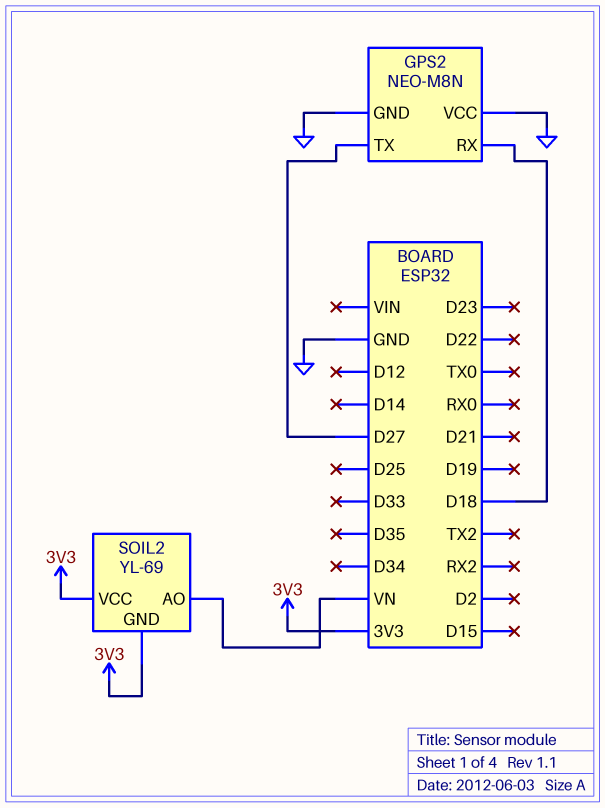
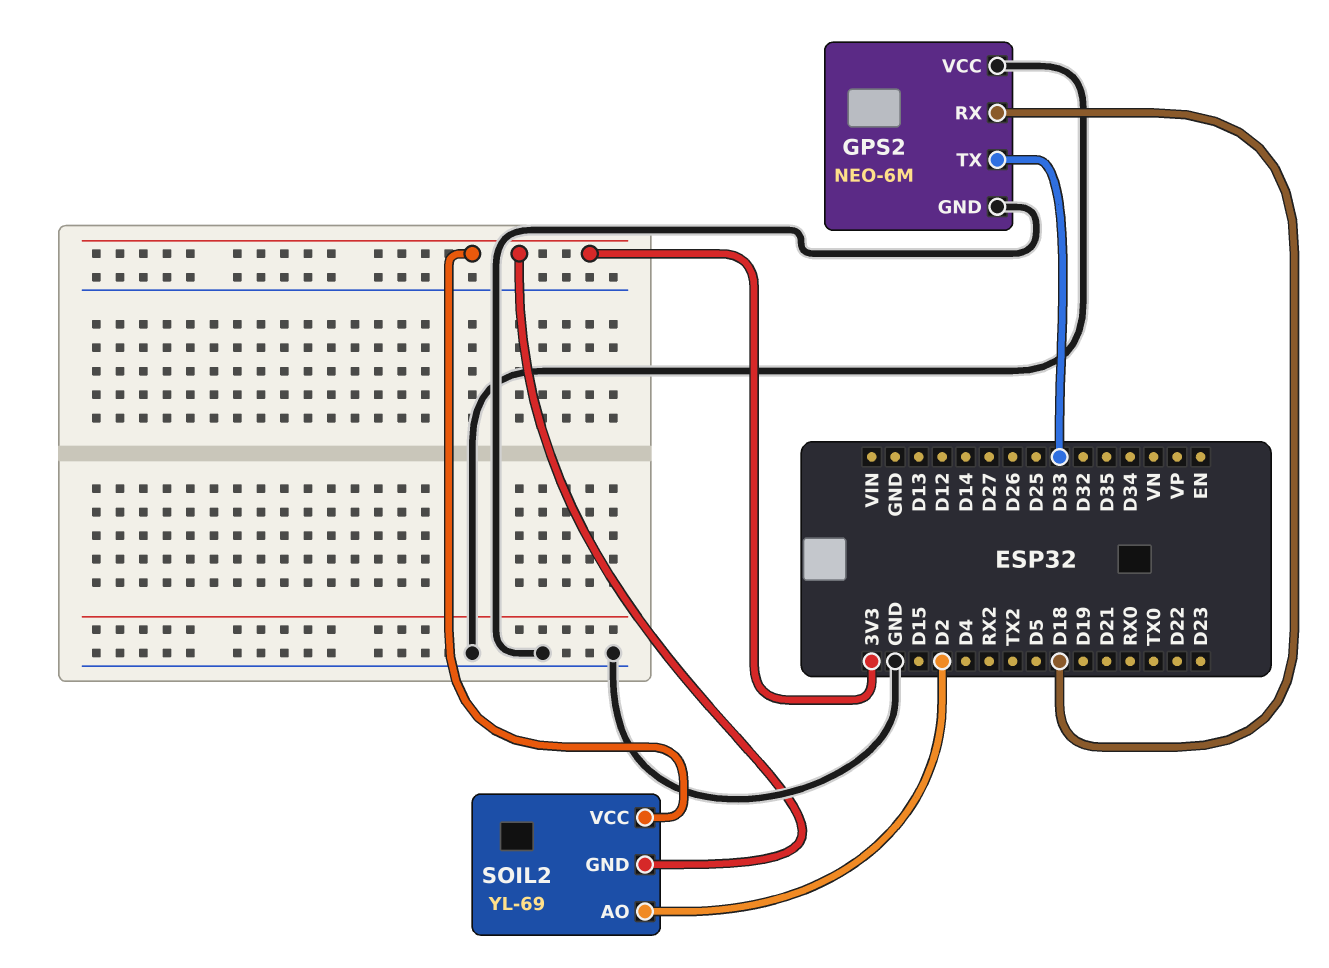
GPS2: NEO-M8N -> NEO-6M
GPS2 pin TX: D27 -> D33
SOIL2 pin AO: VN -> D2

